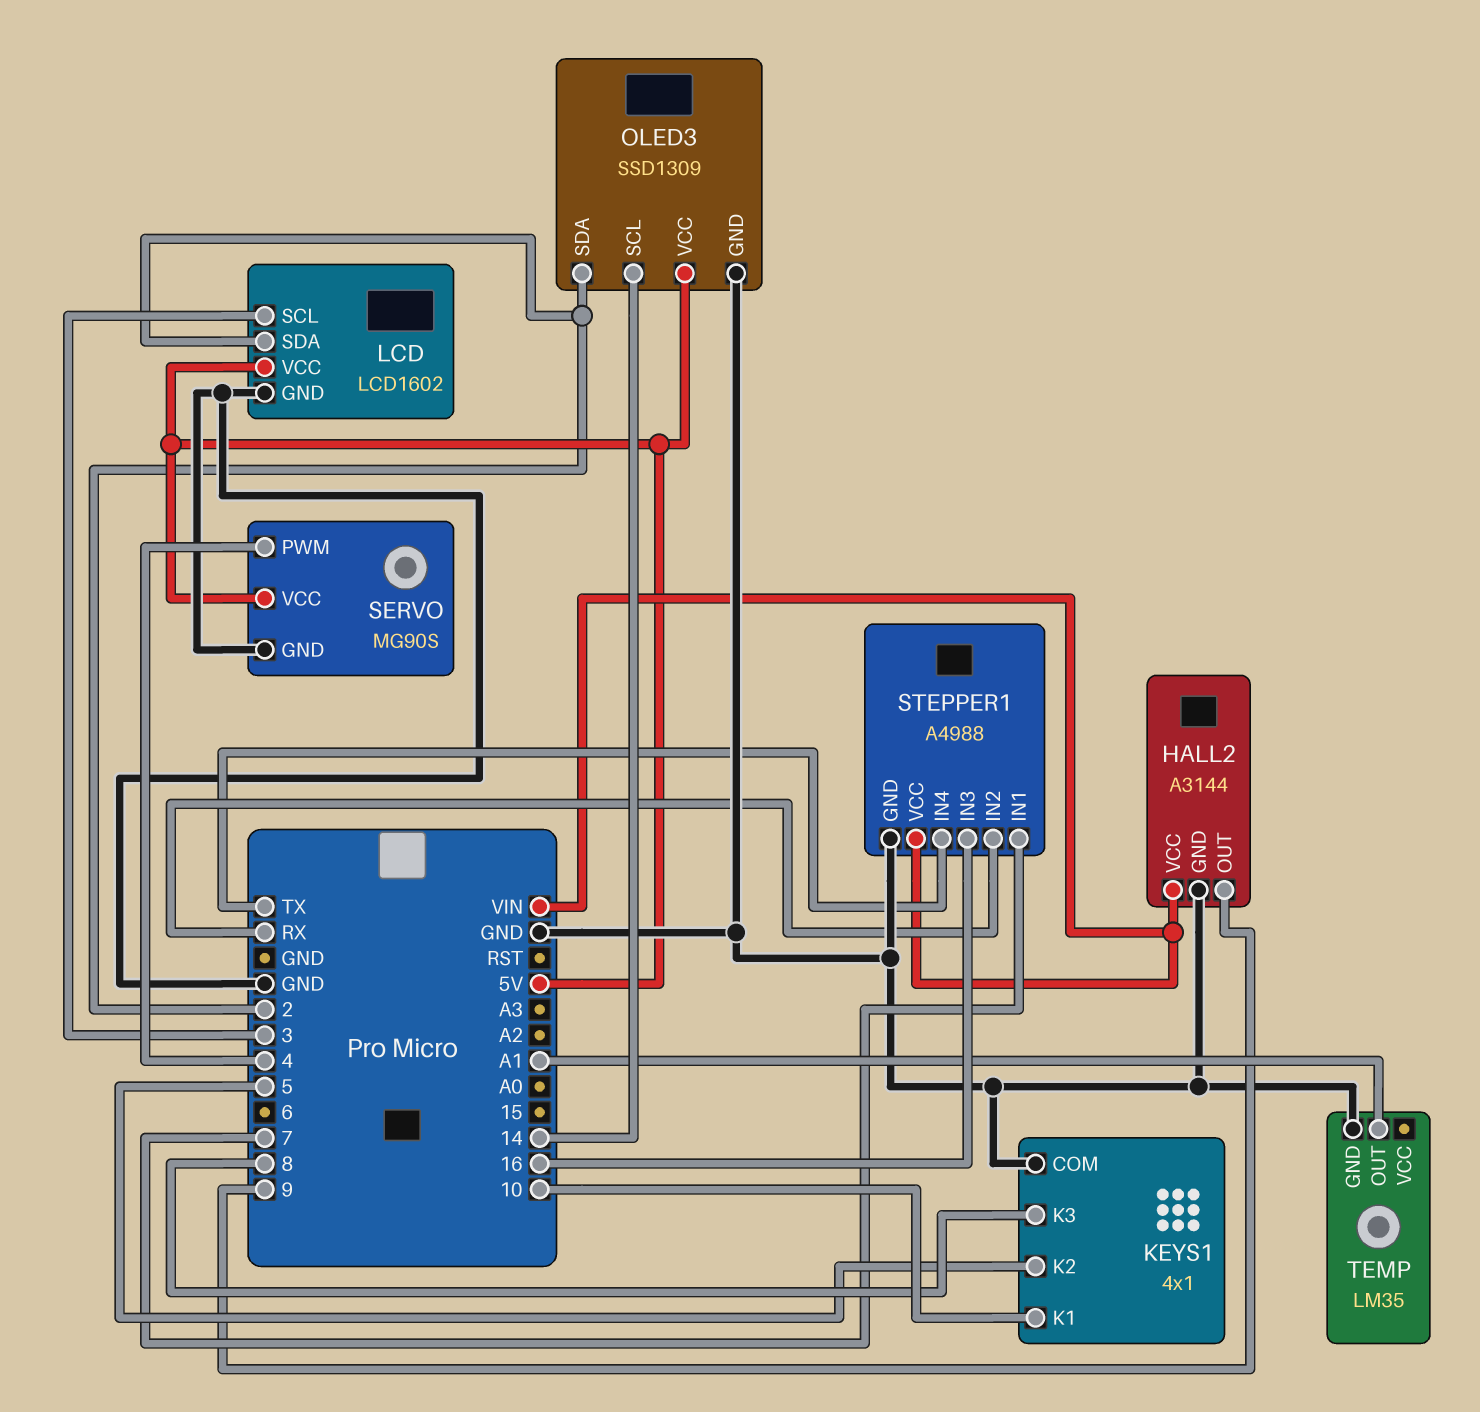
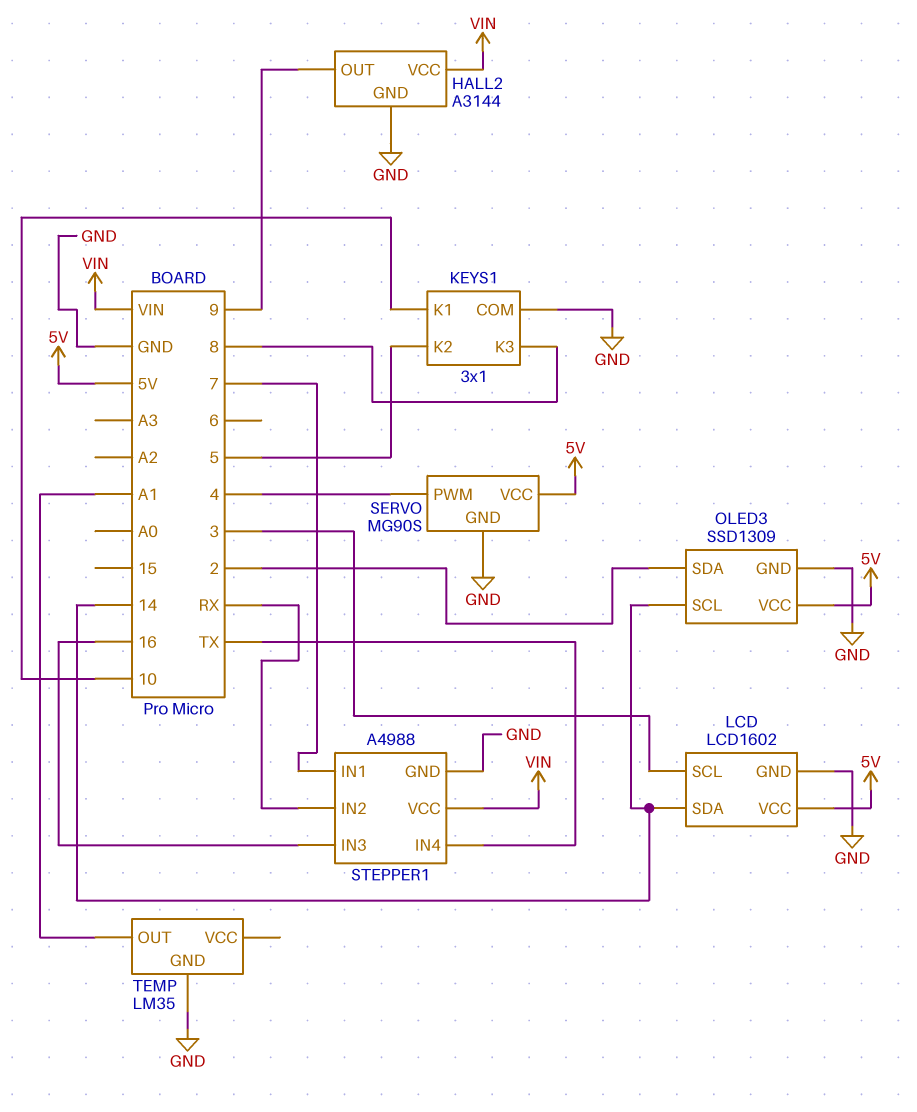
KEYS1: 4x1 -> 3x1
LCD pin SDA: 2 -> 14

